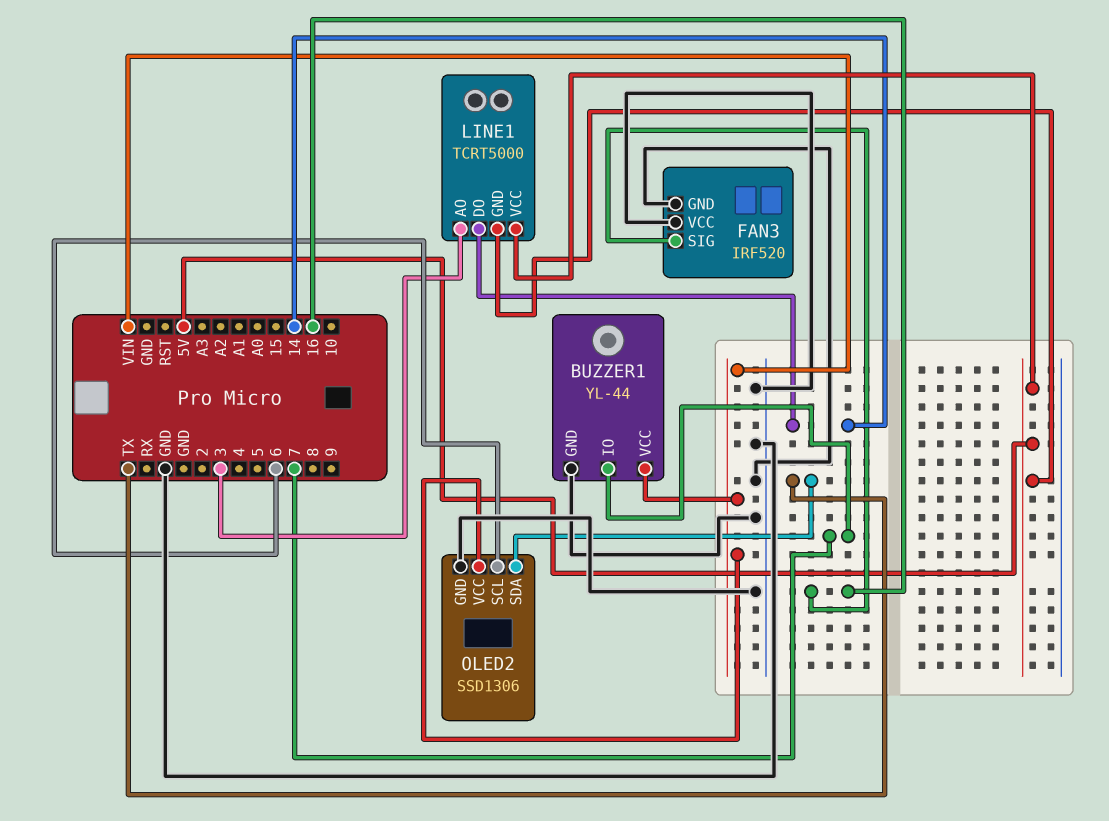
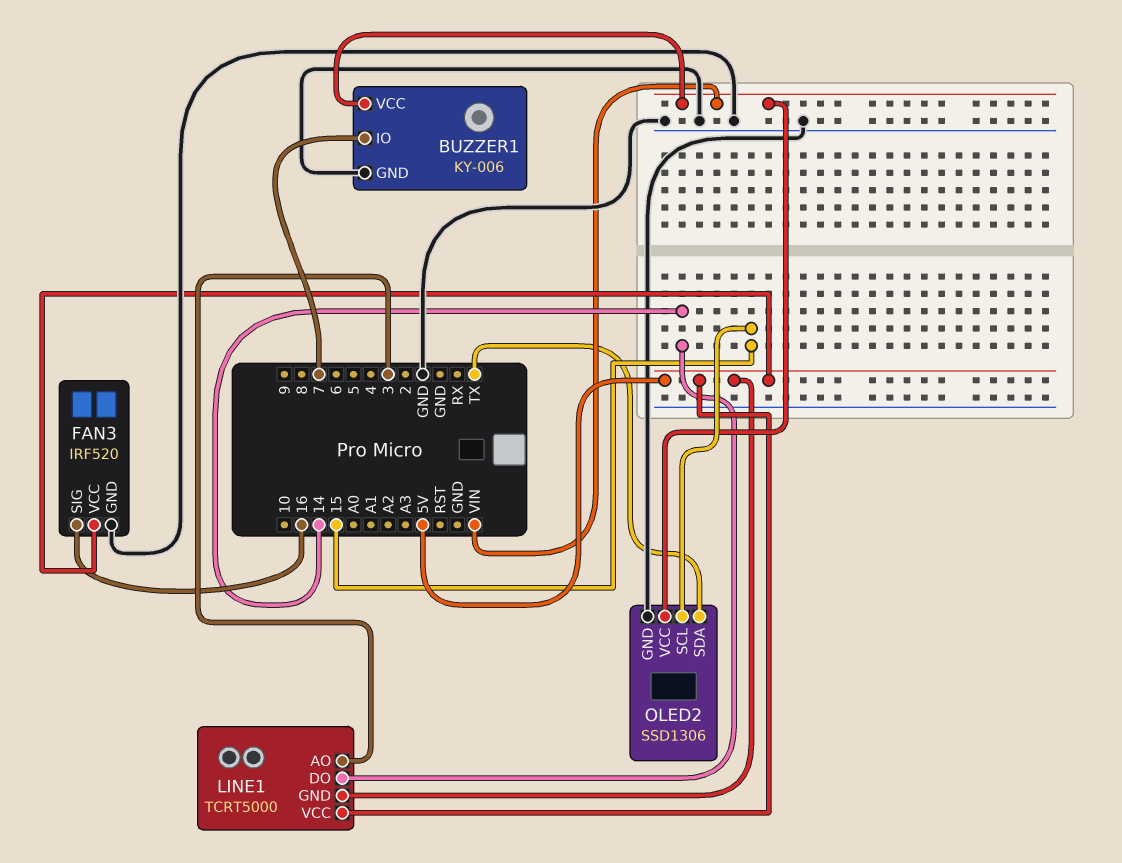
BUZZER1: YL-44 -> KY-006
FAN3 pin VCC: GND -> 5V
OLED2 pin SCL: 6 -> 15

